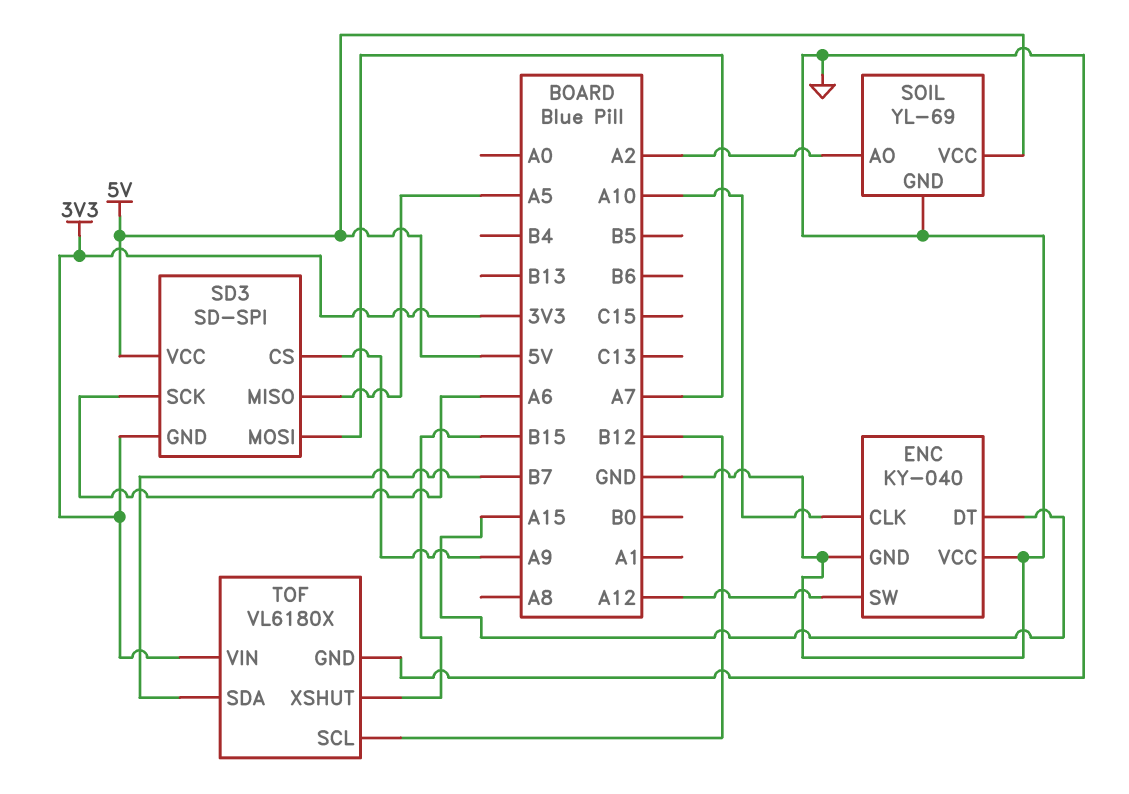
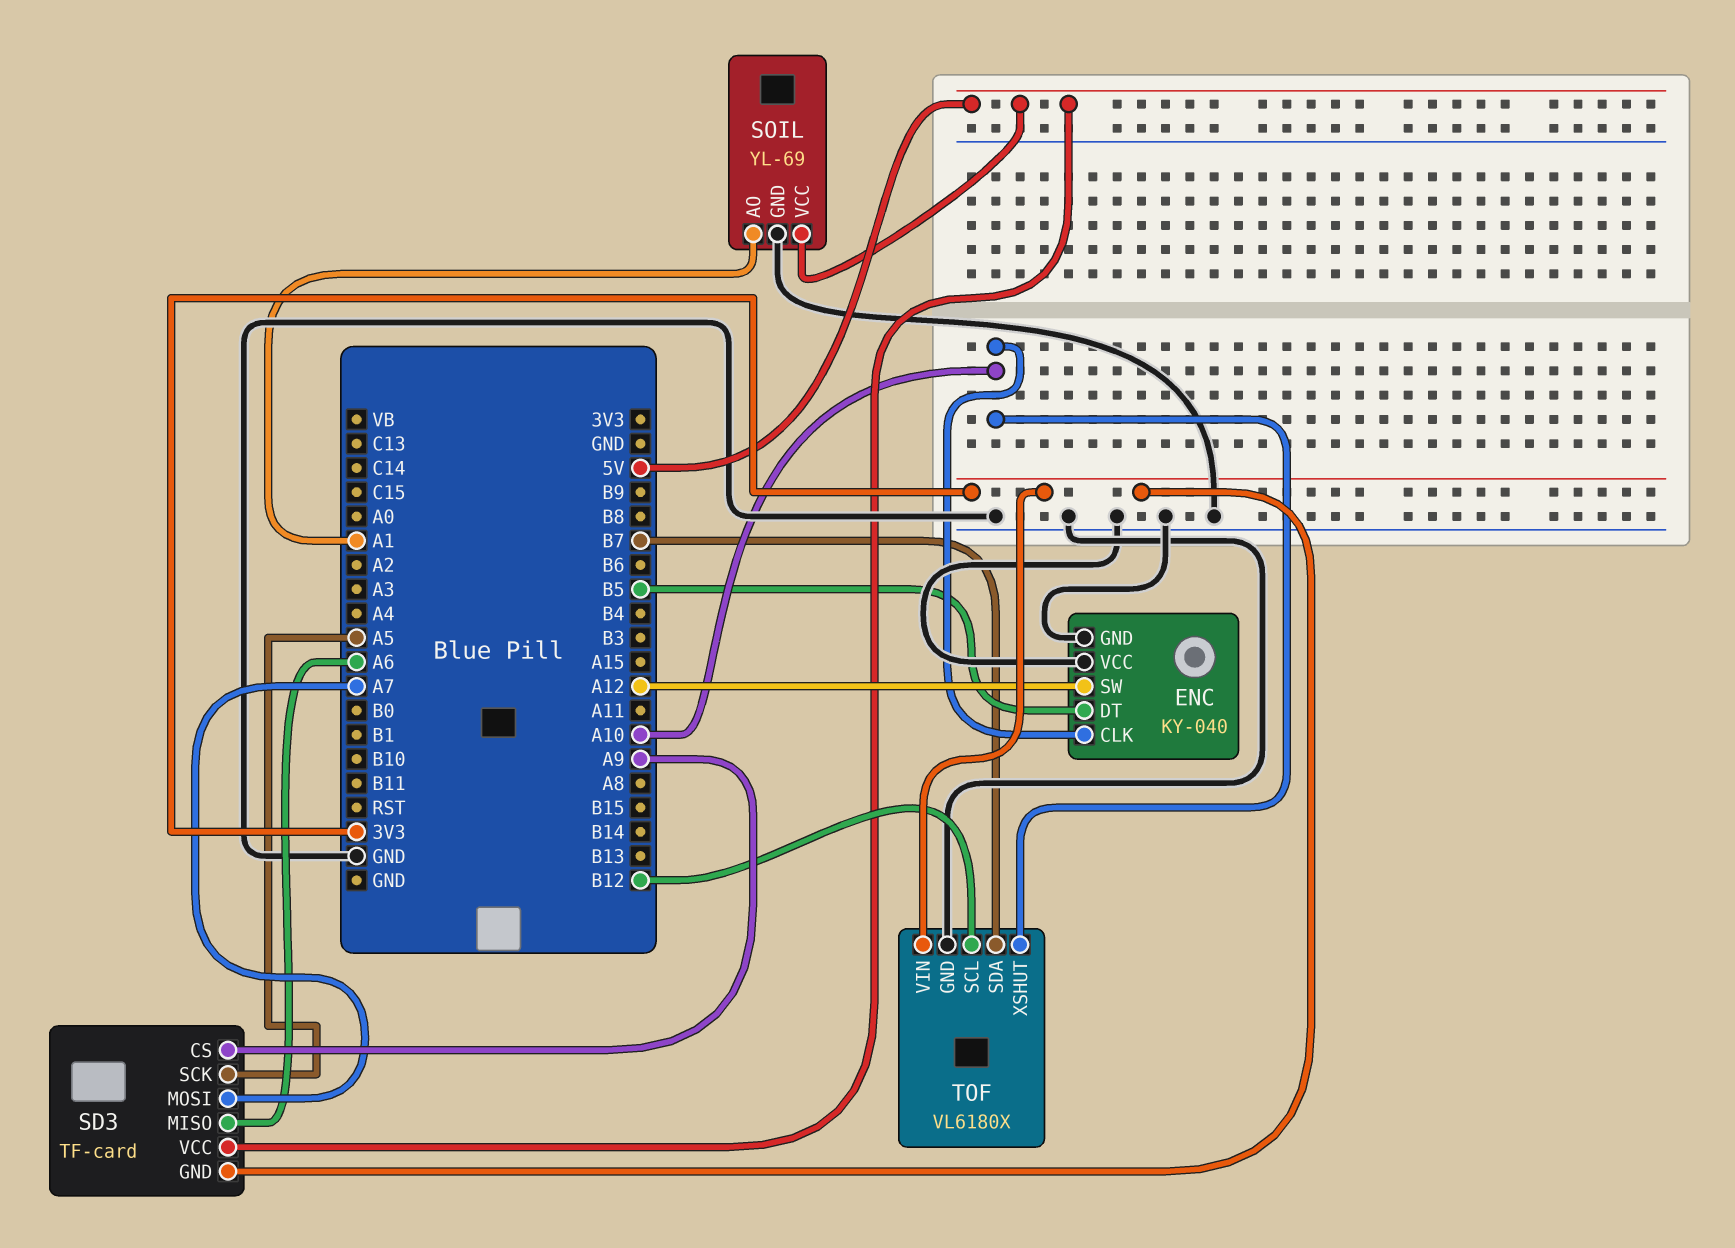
ENC pin DT: A15 -> B5
SD3: SD-SPI -> TF-card
SD3 pin MISO: A5 -> A6
SD3 pin SCK: A6 -> A5
SOIL pin AO: A2 -> A1
TOF pin XSHUT: B15 -> A10

